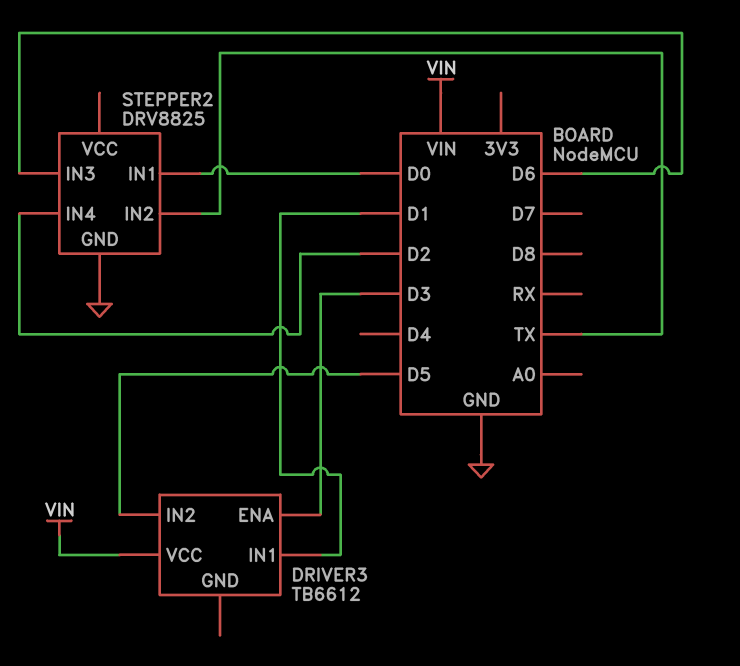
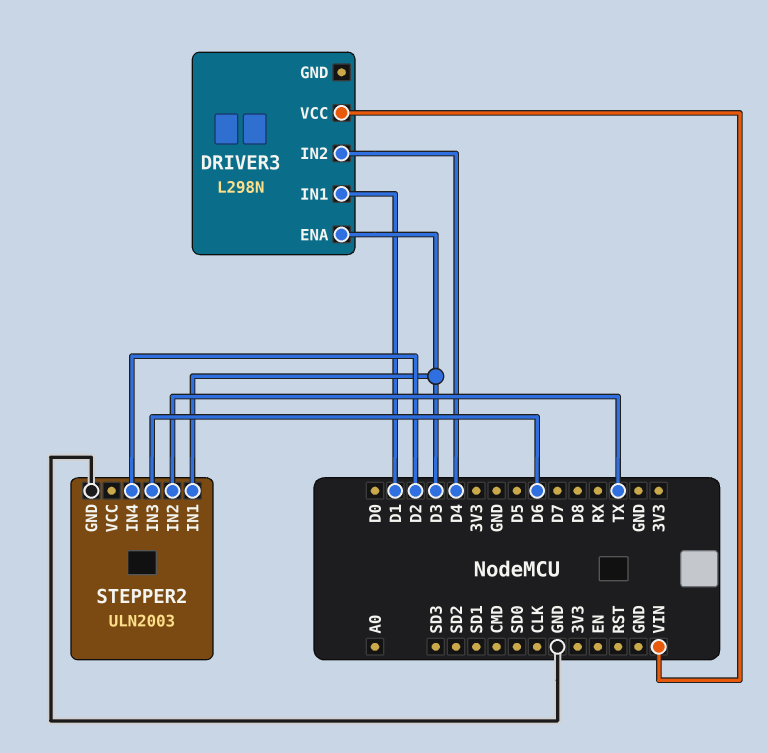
DRIVER3: TB6612 -> L298N
DRIVER3 pin IN2: D5 -> D4
STEPPER2: DRV8825 -> ULN2003
STEPPER2 pin IN1: D0 -> D3

